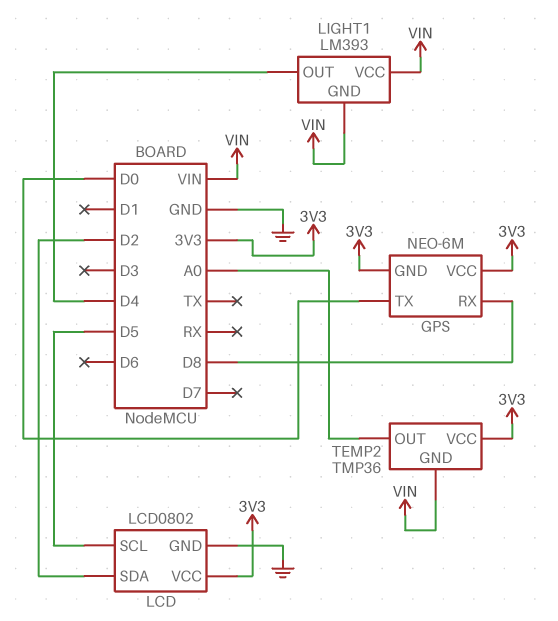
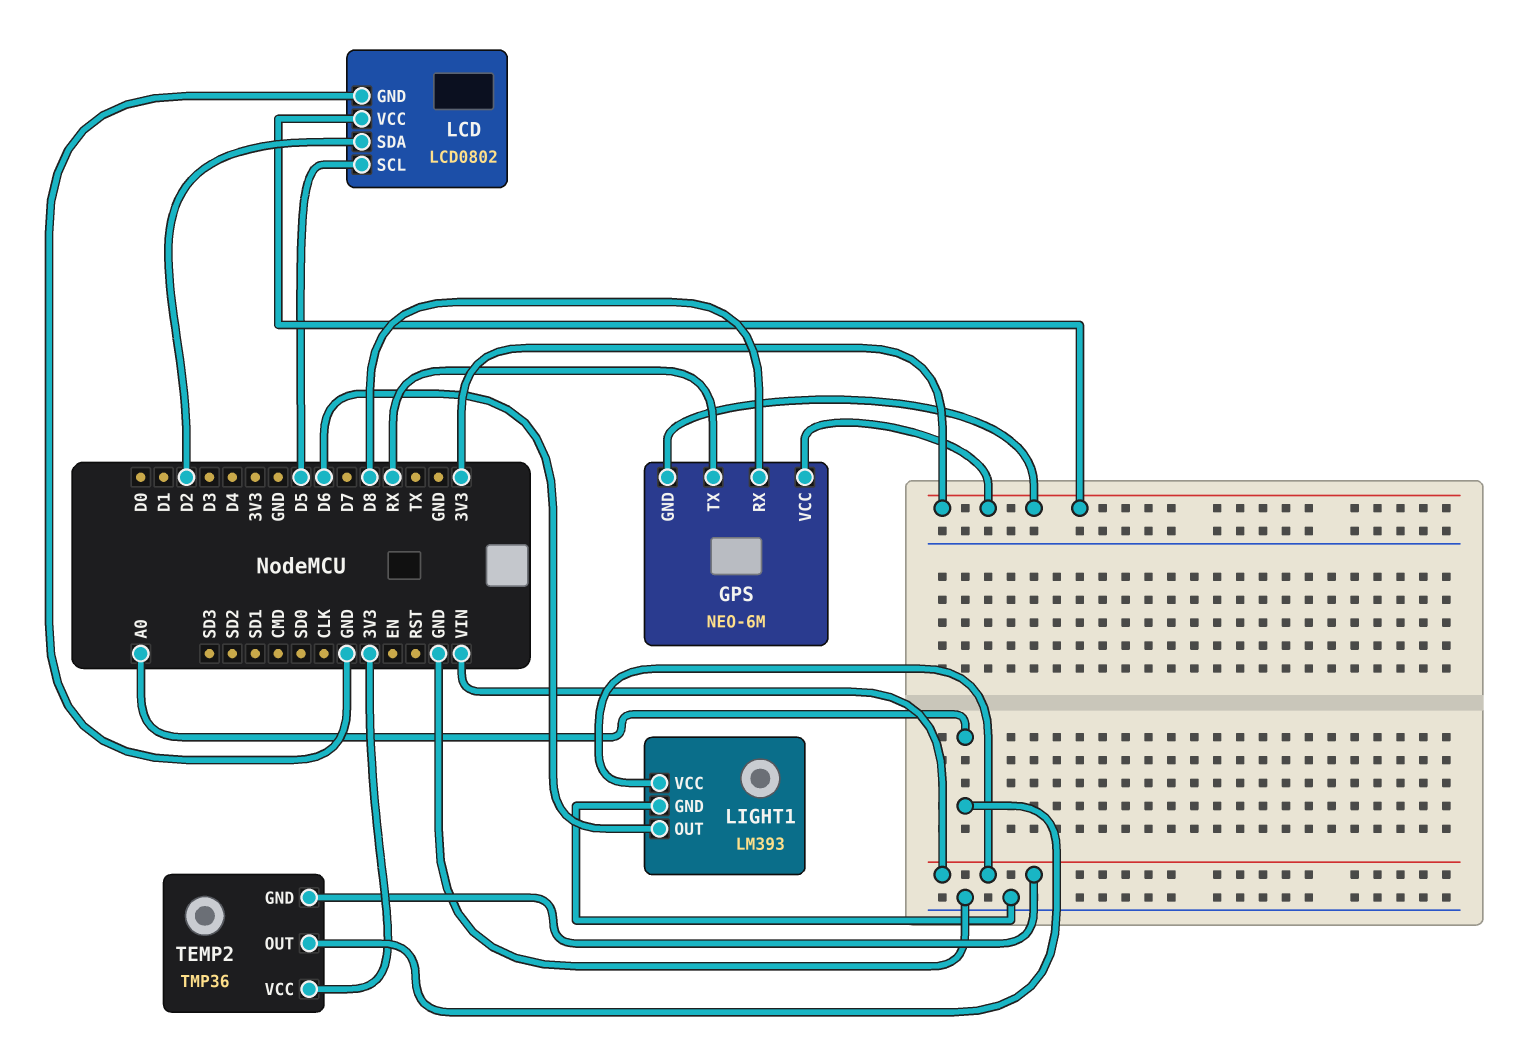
GPS pin TX: D0 -> RX
LIGHT1 pin GND: VIN -> GND
LIGHT1 pin OUT: D4 -> D6

